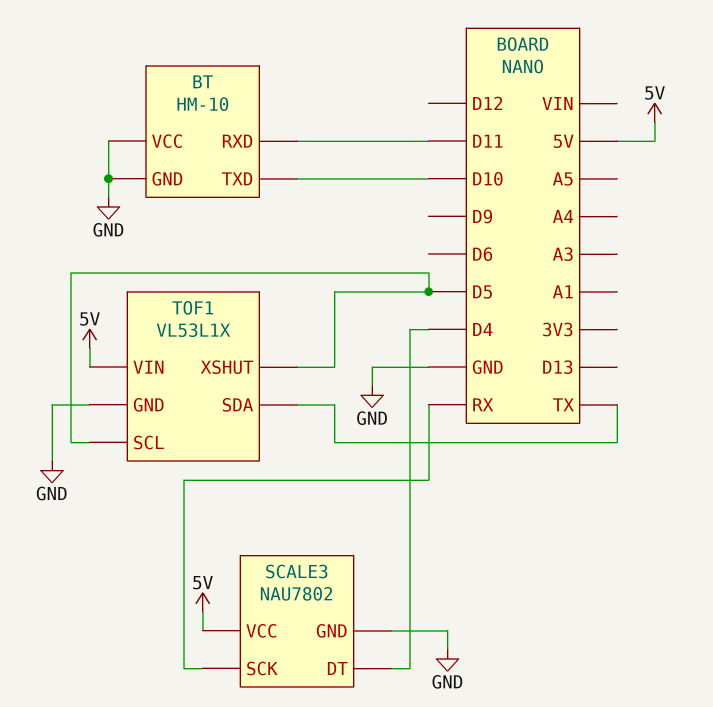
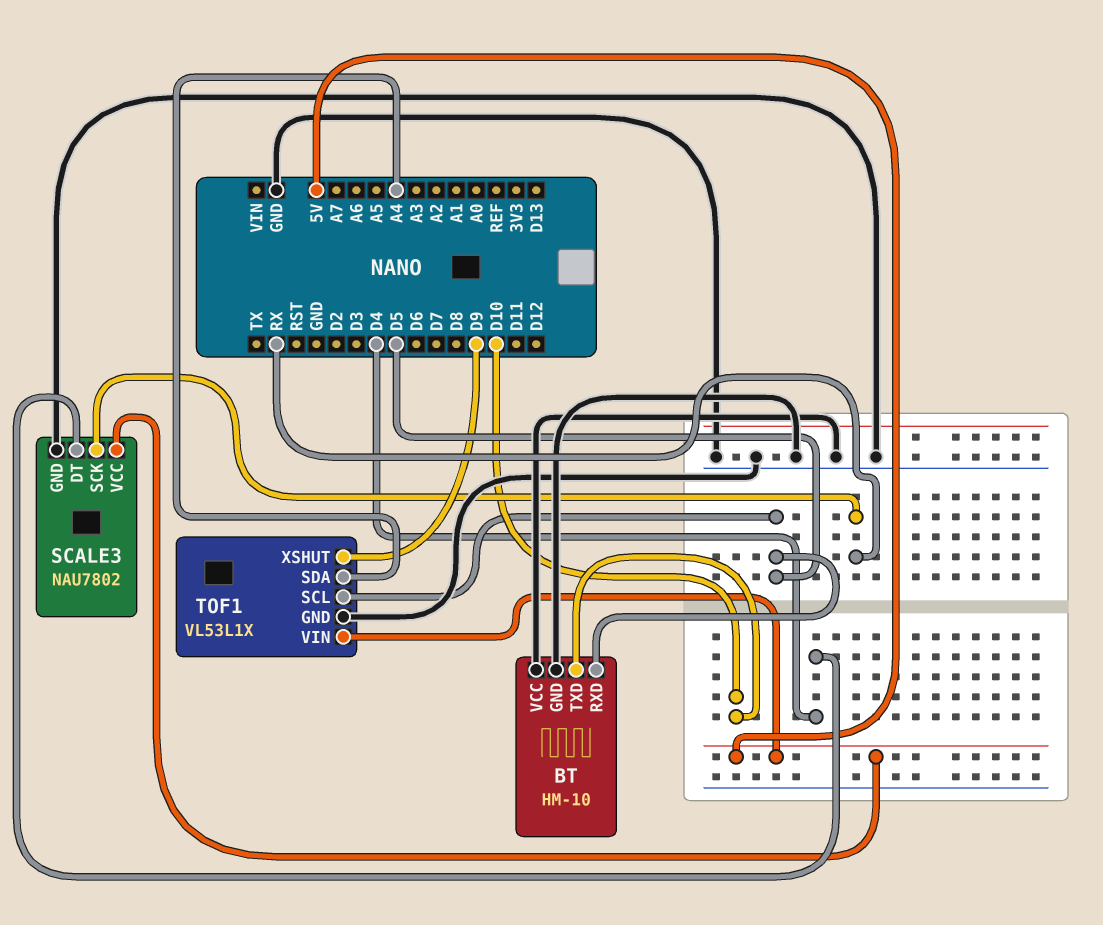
BT pin RXD: D11 -> D5
TOF1 pin SDA: TX -> A4
TOF1 pin XSHUT: D5 -> D9

